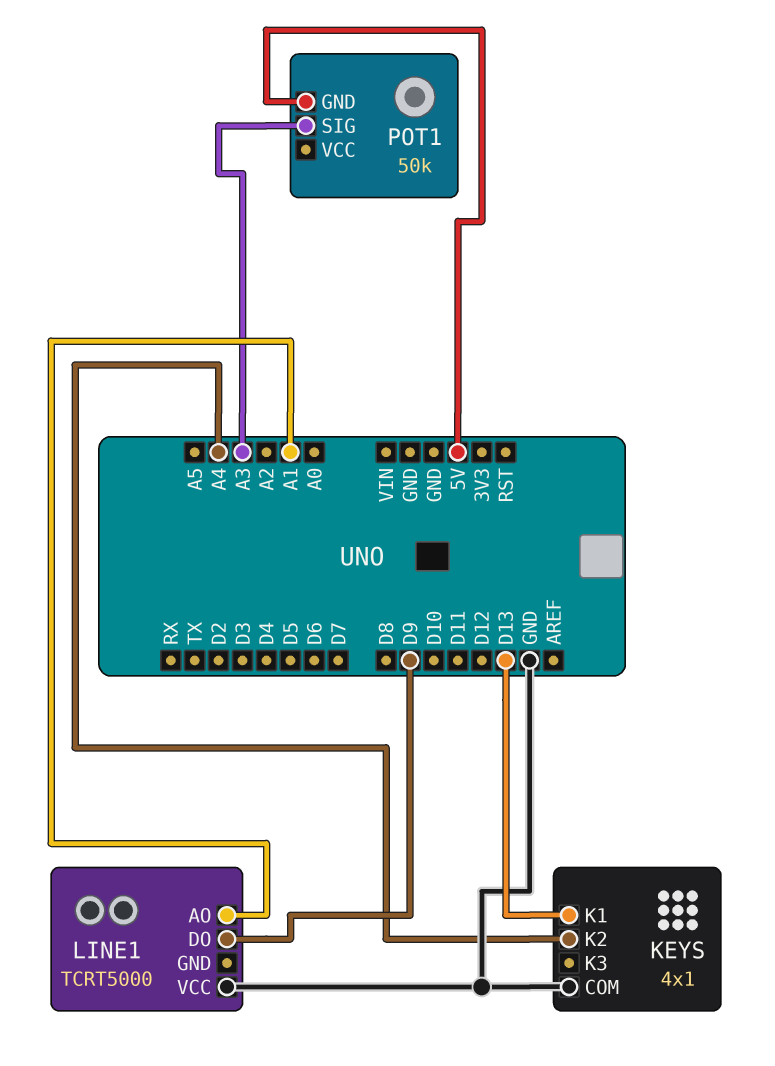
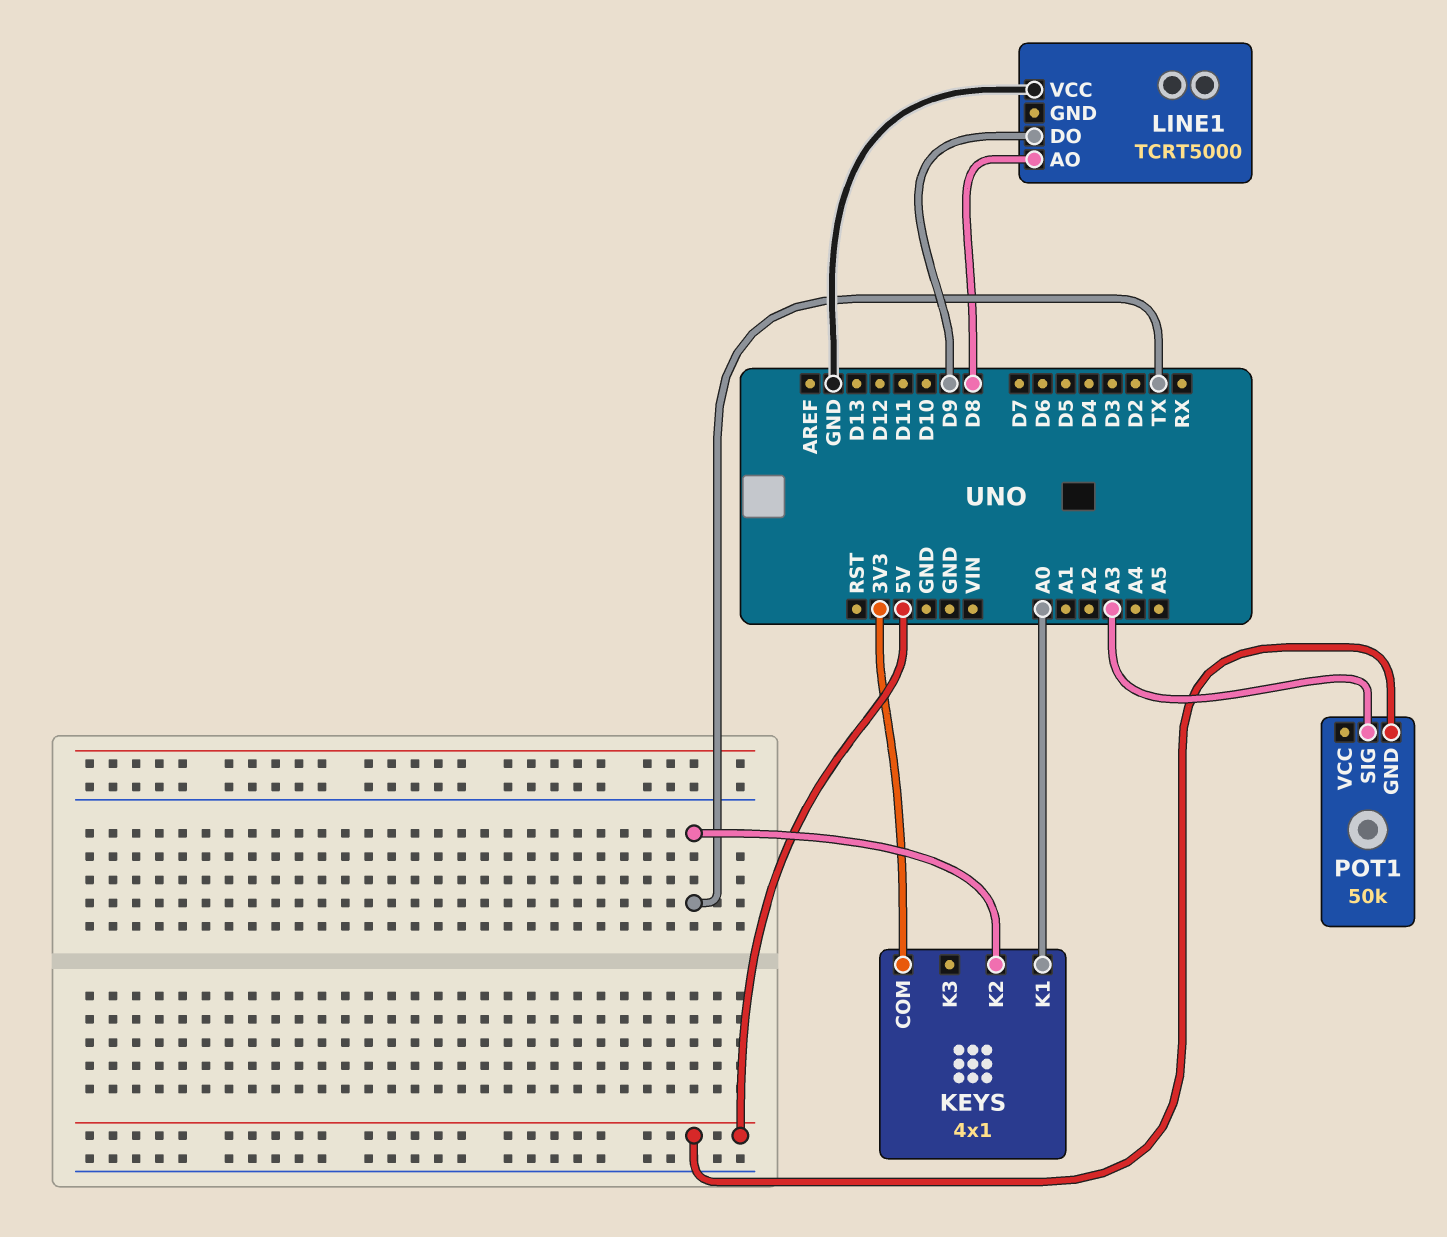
KEYS pin COM: GND -> 3V3
KEYS pin K1: D13 -> A0
KEYS pin K2: A4 -> TX
LINE1 pin AO: A1 -> D8

